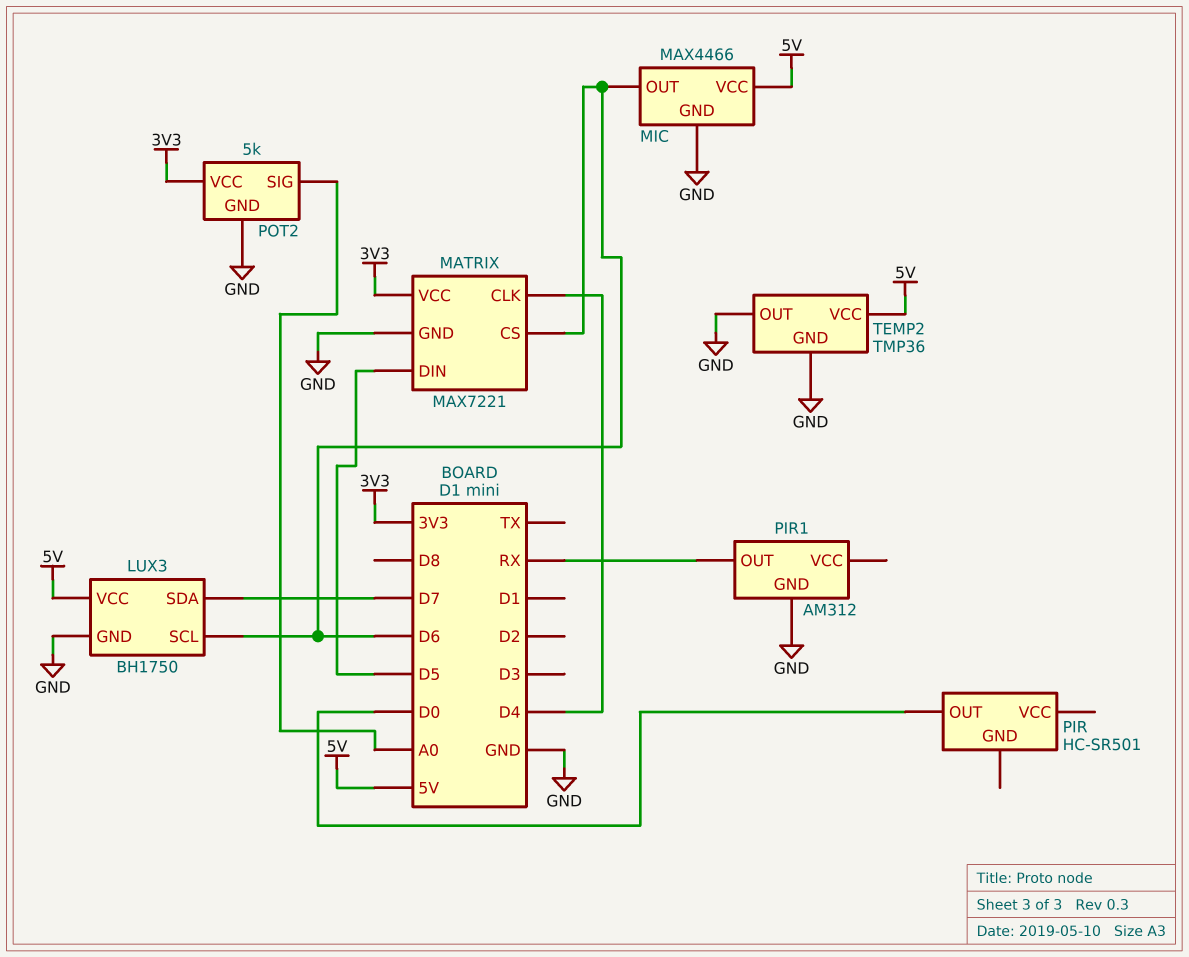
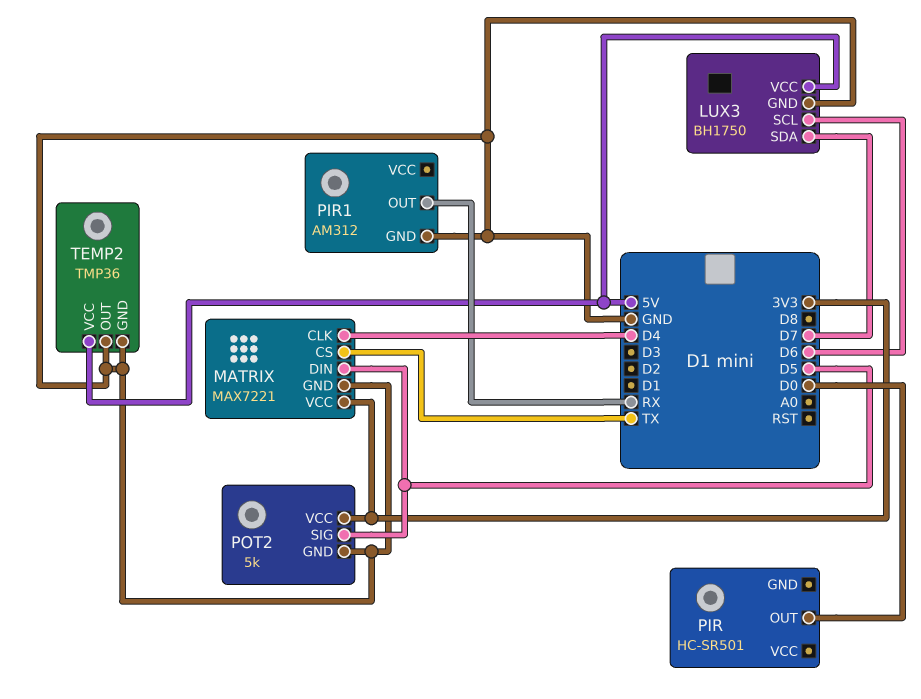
MATRIX pin CS: D6 -> TX
MIC: MAX4466 -> none
MIC pin GND: GND -> none
MIC pin OUT: D6 -> none
MIC pin VCC: 5V -> none
POT2 pin SIG: A0 -> D5

